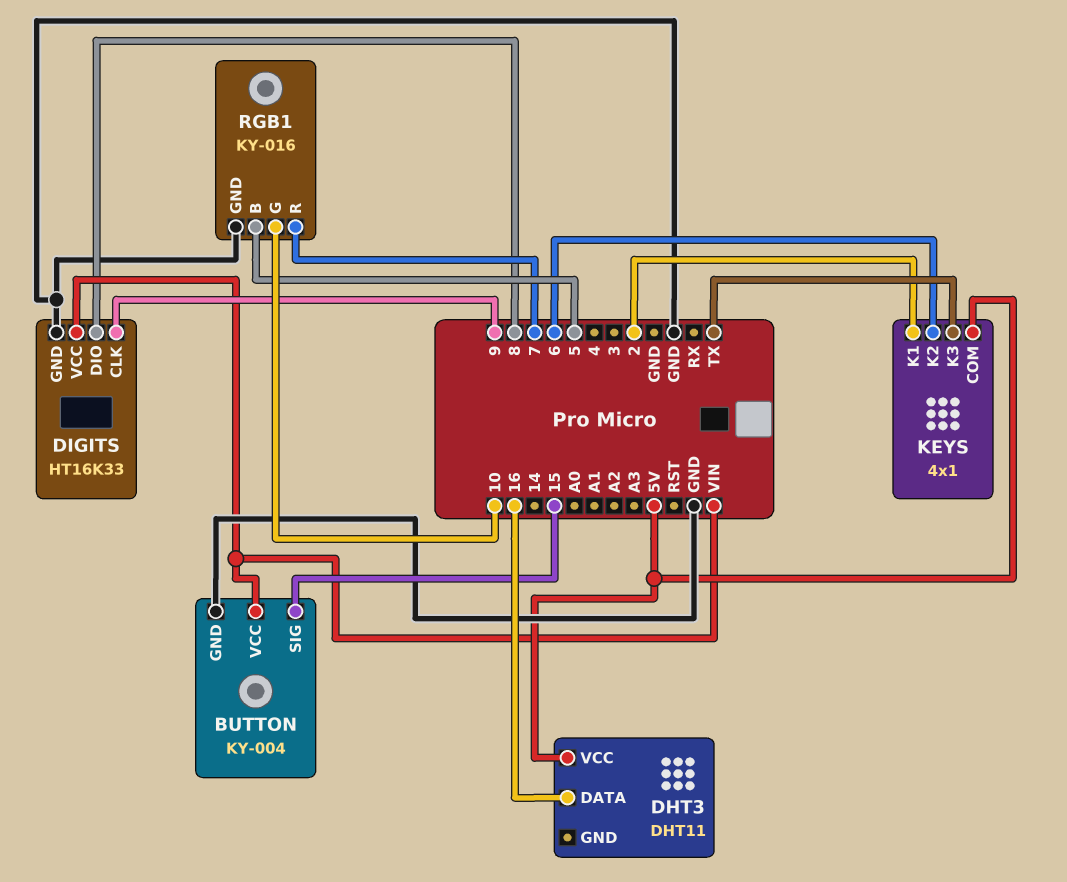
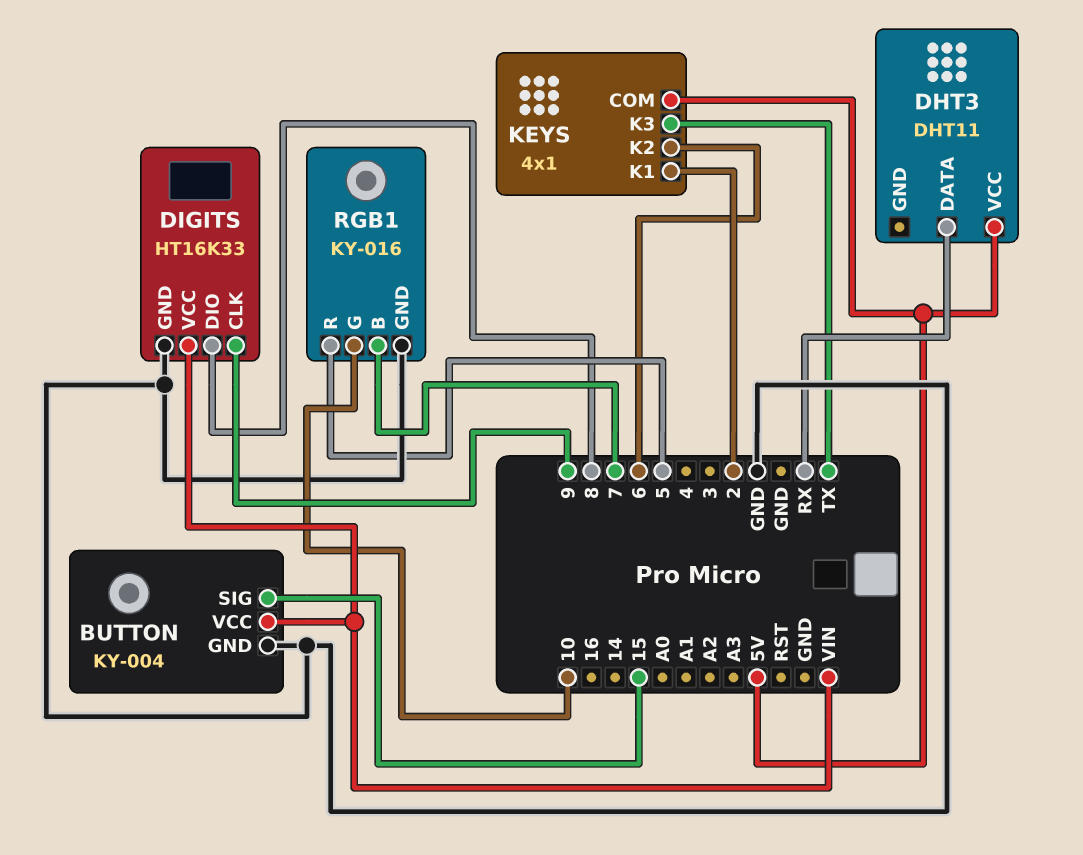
DHT3 pin DATA: 16 -> RX
RGB1 pin B: 5 -> 7
RGB1 pin R: 7 -> 5

